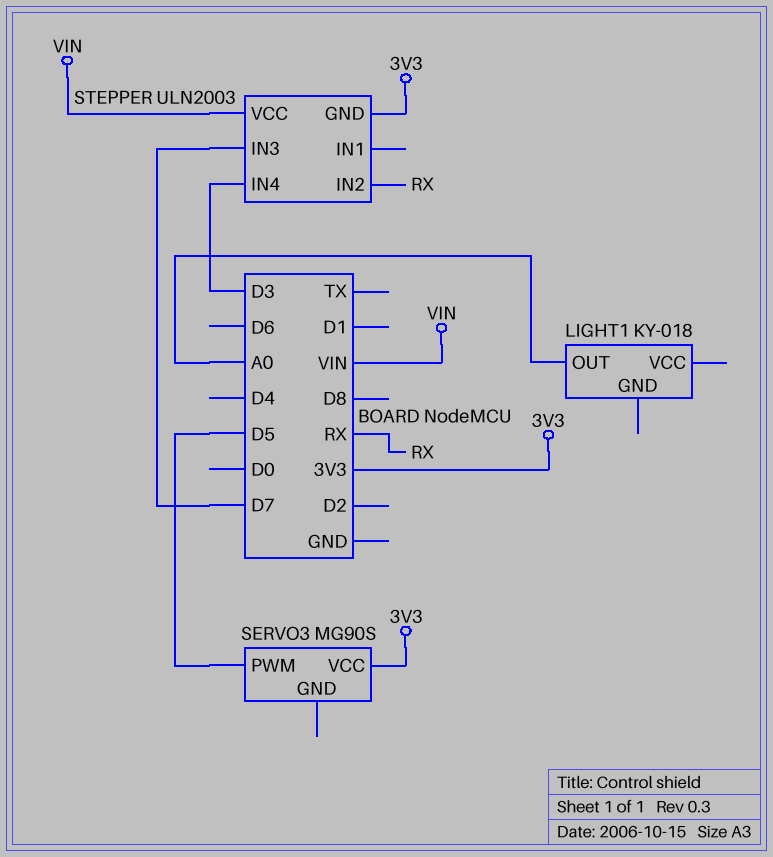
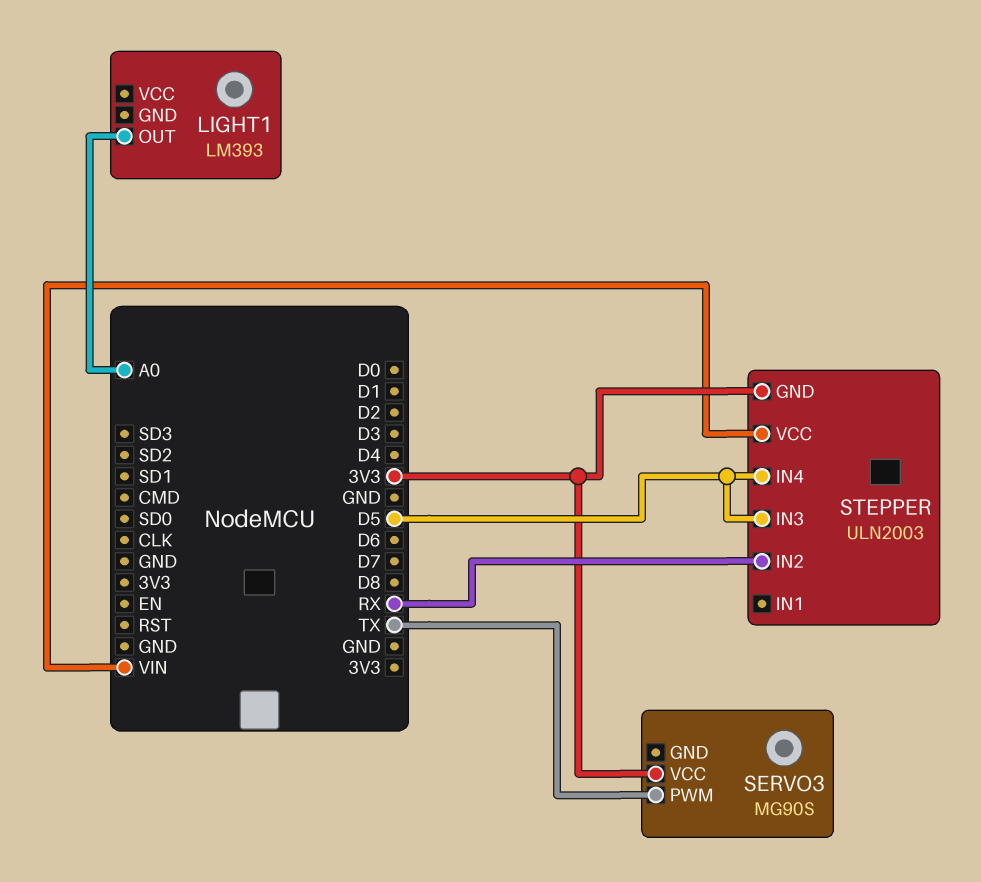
LIGHT1: KY-018 -> LM393
SERVO3 pin PWM: D5 -> TX
STEPPER pin IN3: D7 -> D5
STEPPER pin IN4: D3 -> D5

